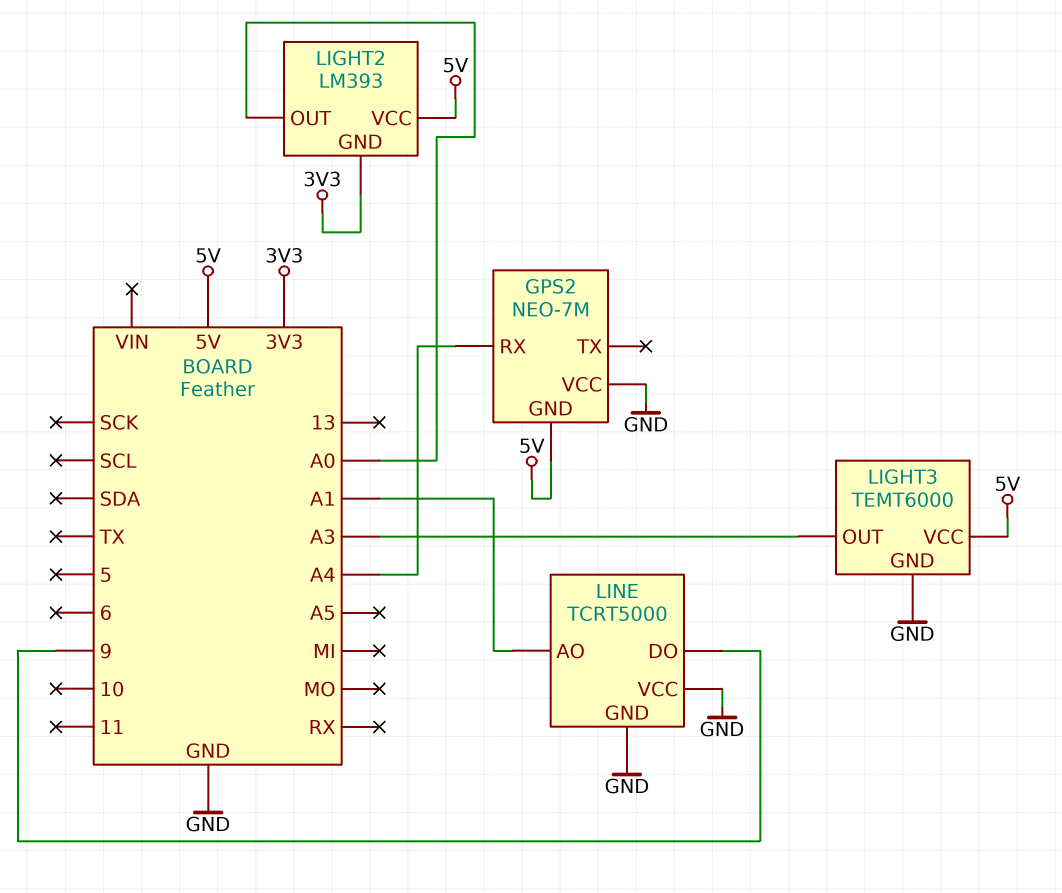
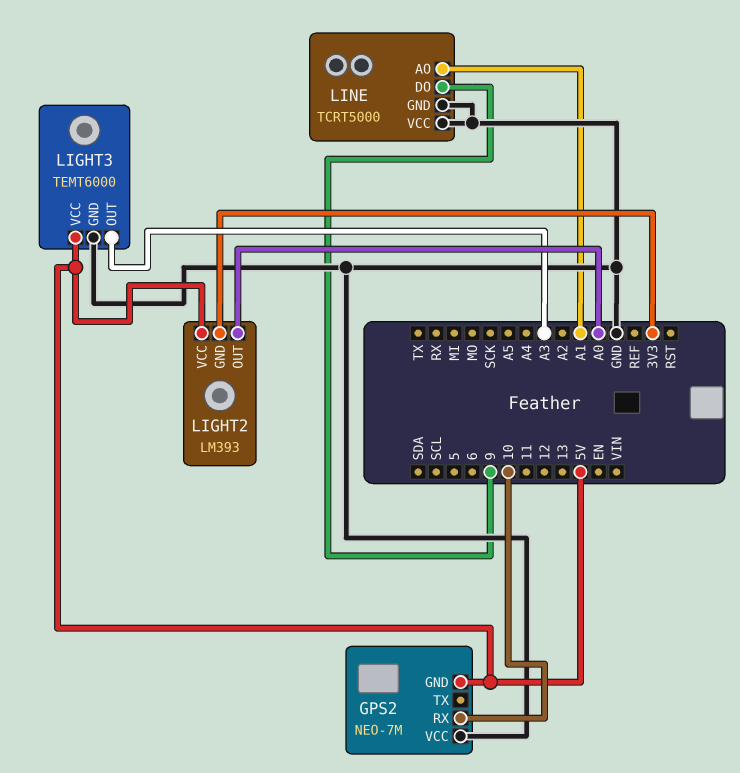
GPS2 pin RX: A4 -> 10

